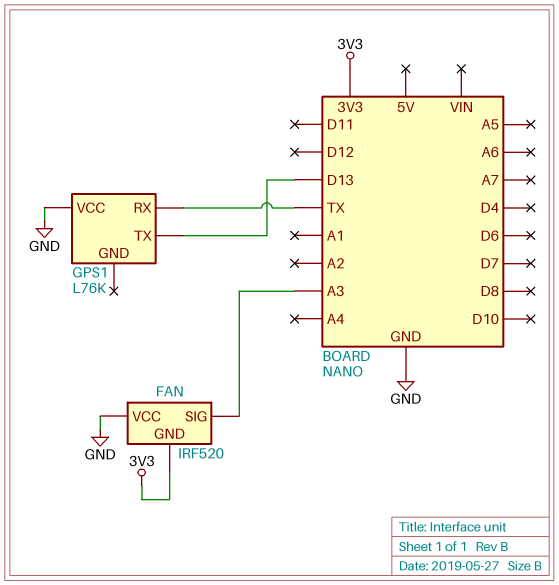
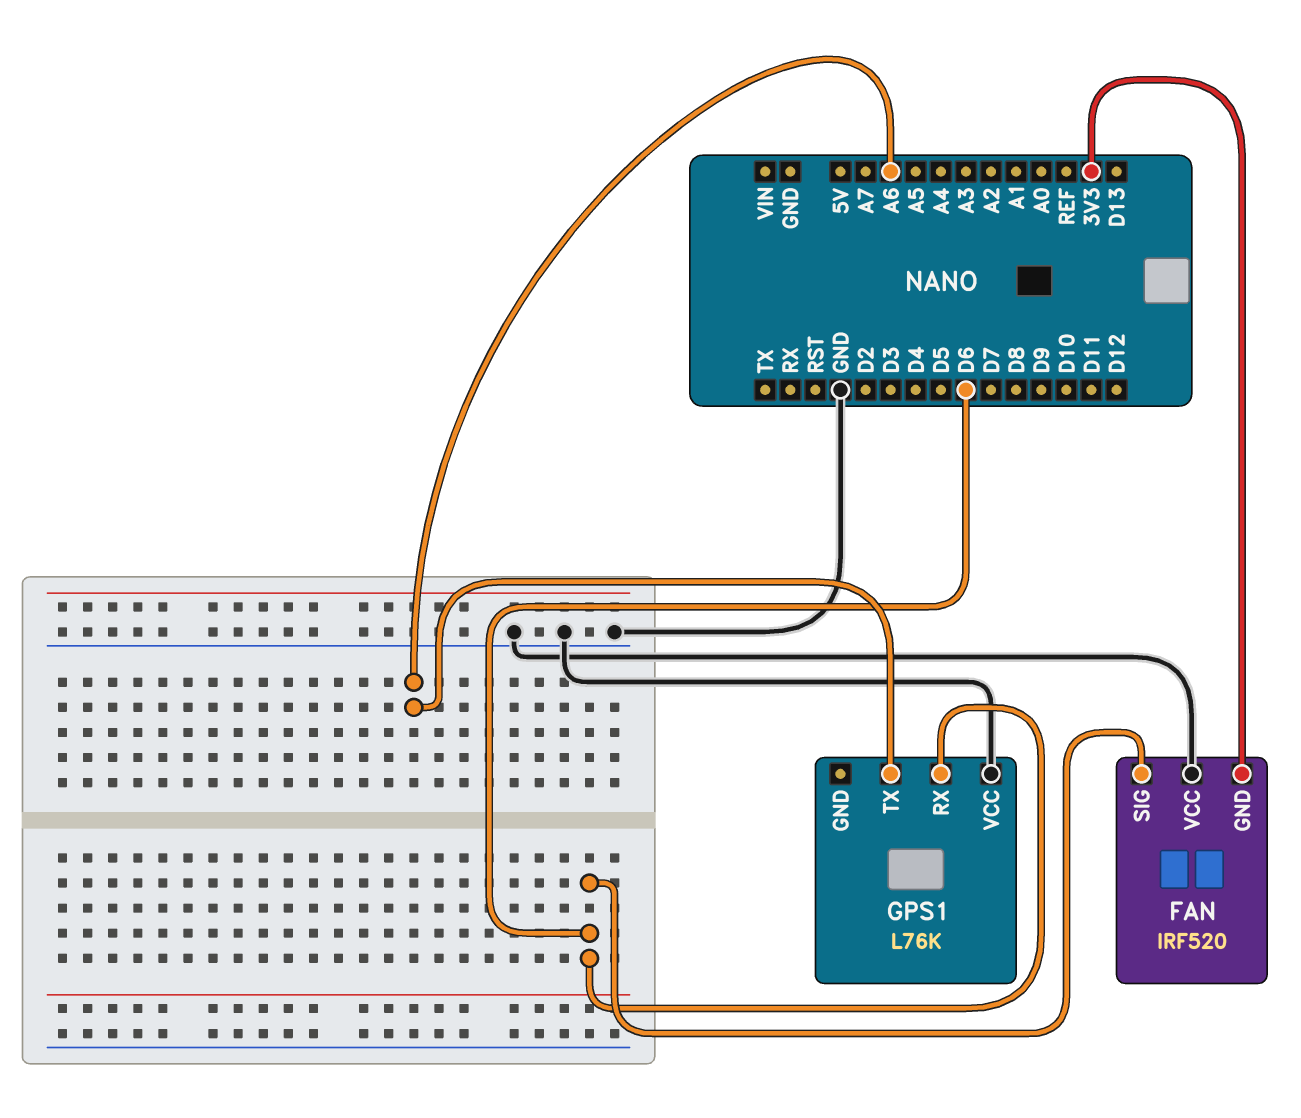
FAN pin SIG: A3 -> D6
GPS1 pin RX: TX -> D6
GPS1 pin TX: D13 -> A6

